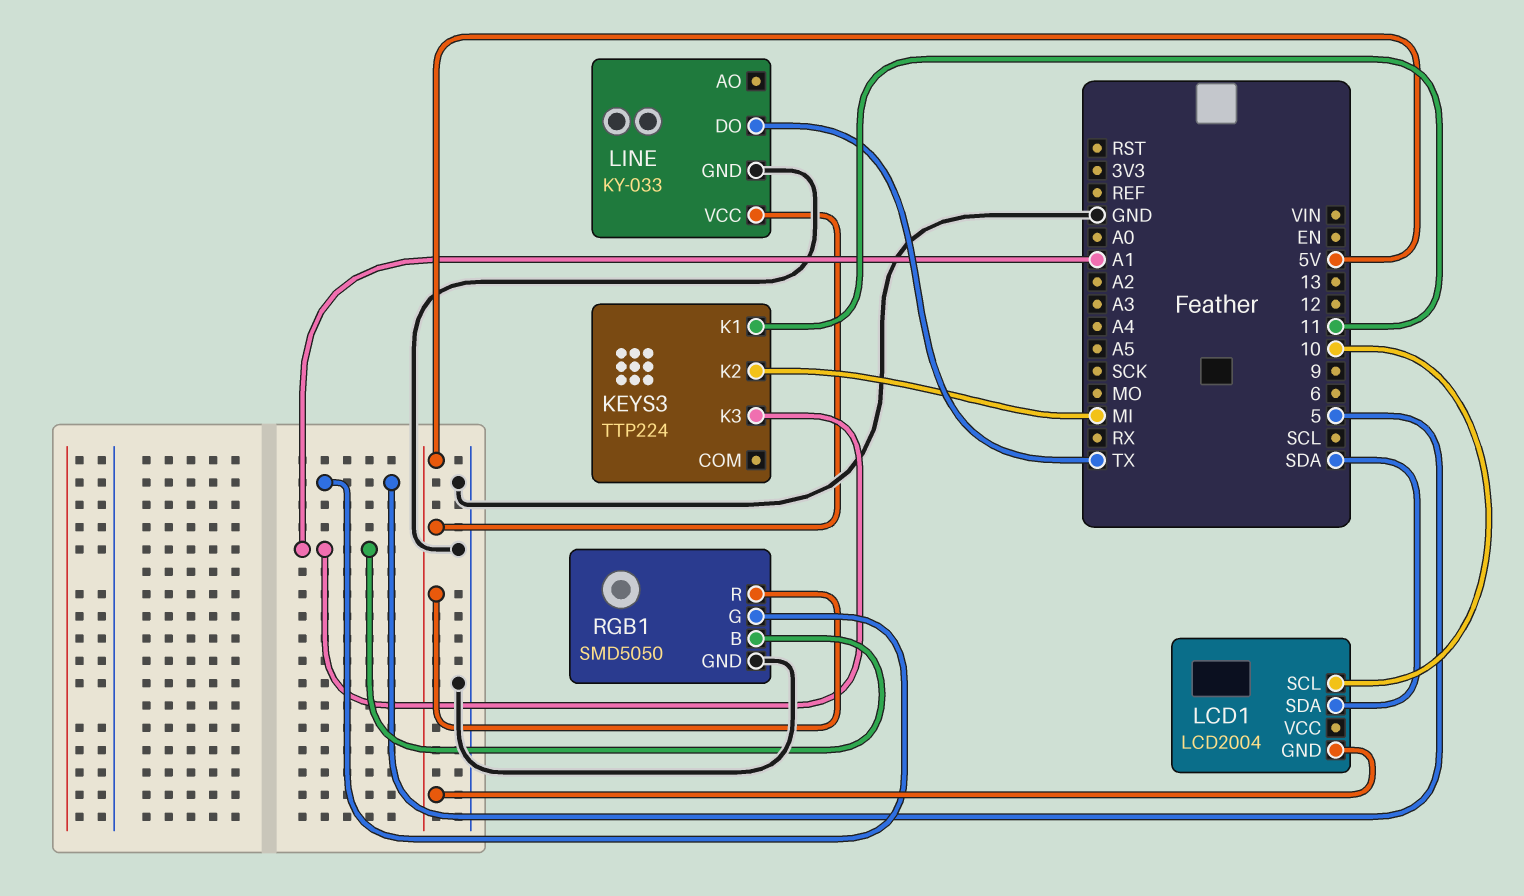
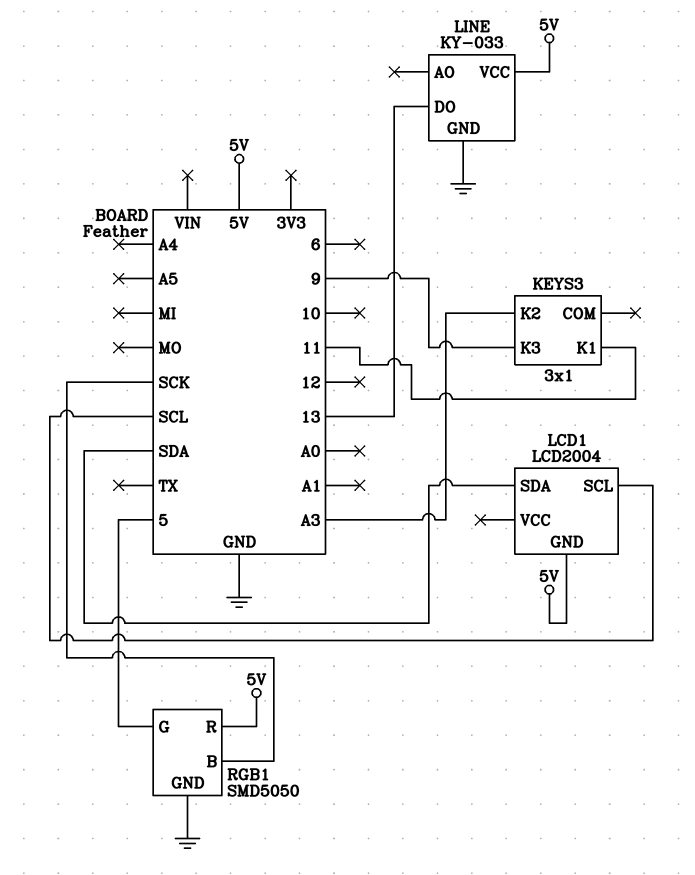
KEYS3: TTP224 -> 3x1
KEYS3 pin K2: MI -> A3
KEYS3 pin K3: A1 -> 9
LCD1 pin SCL: 10 -> SCL
LINE pin DO: TX -> 13
RGB1 pin B: A1 -> SCK

